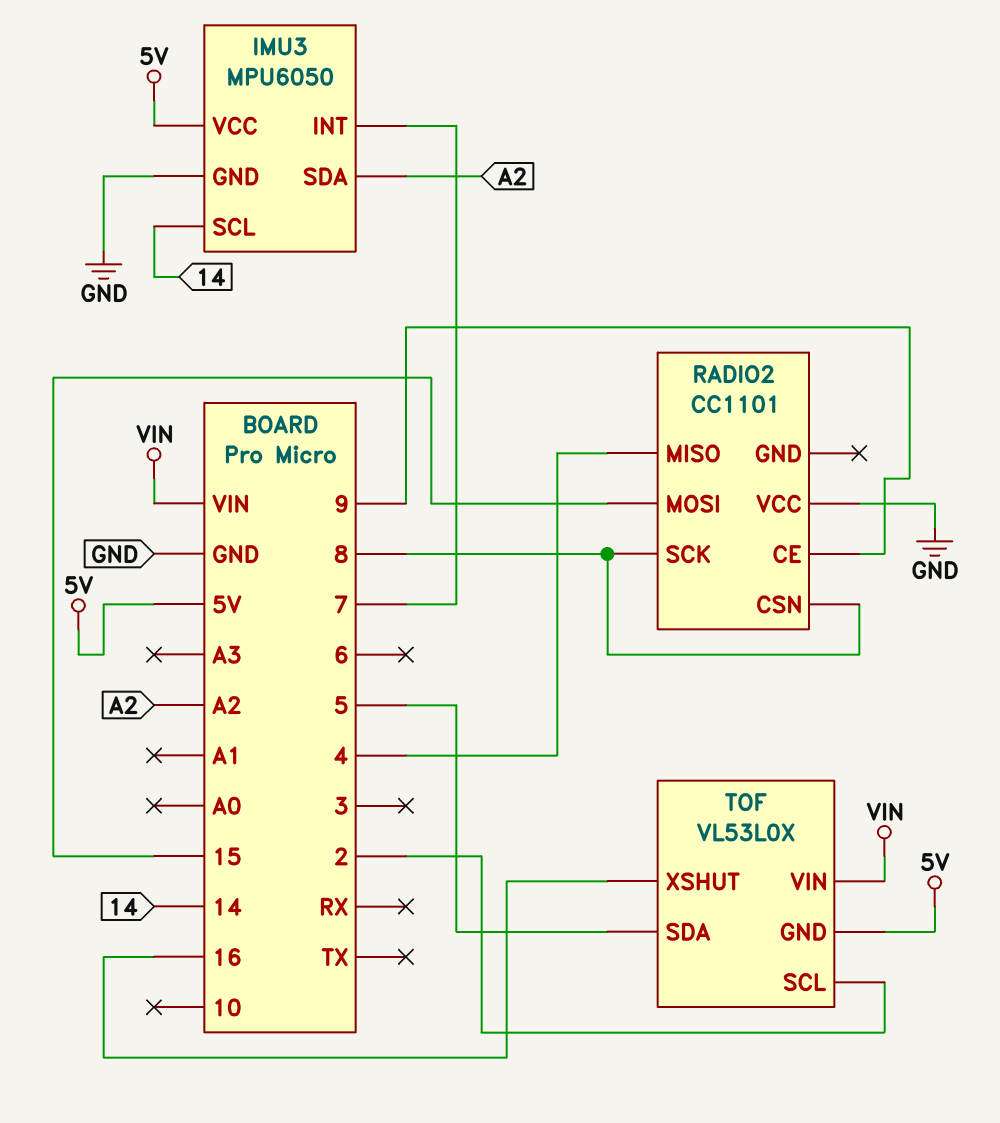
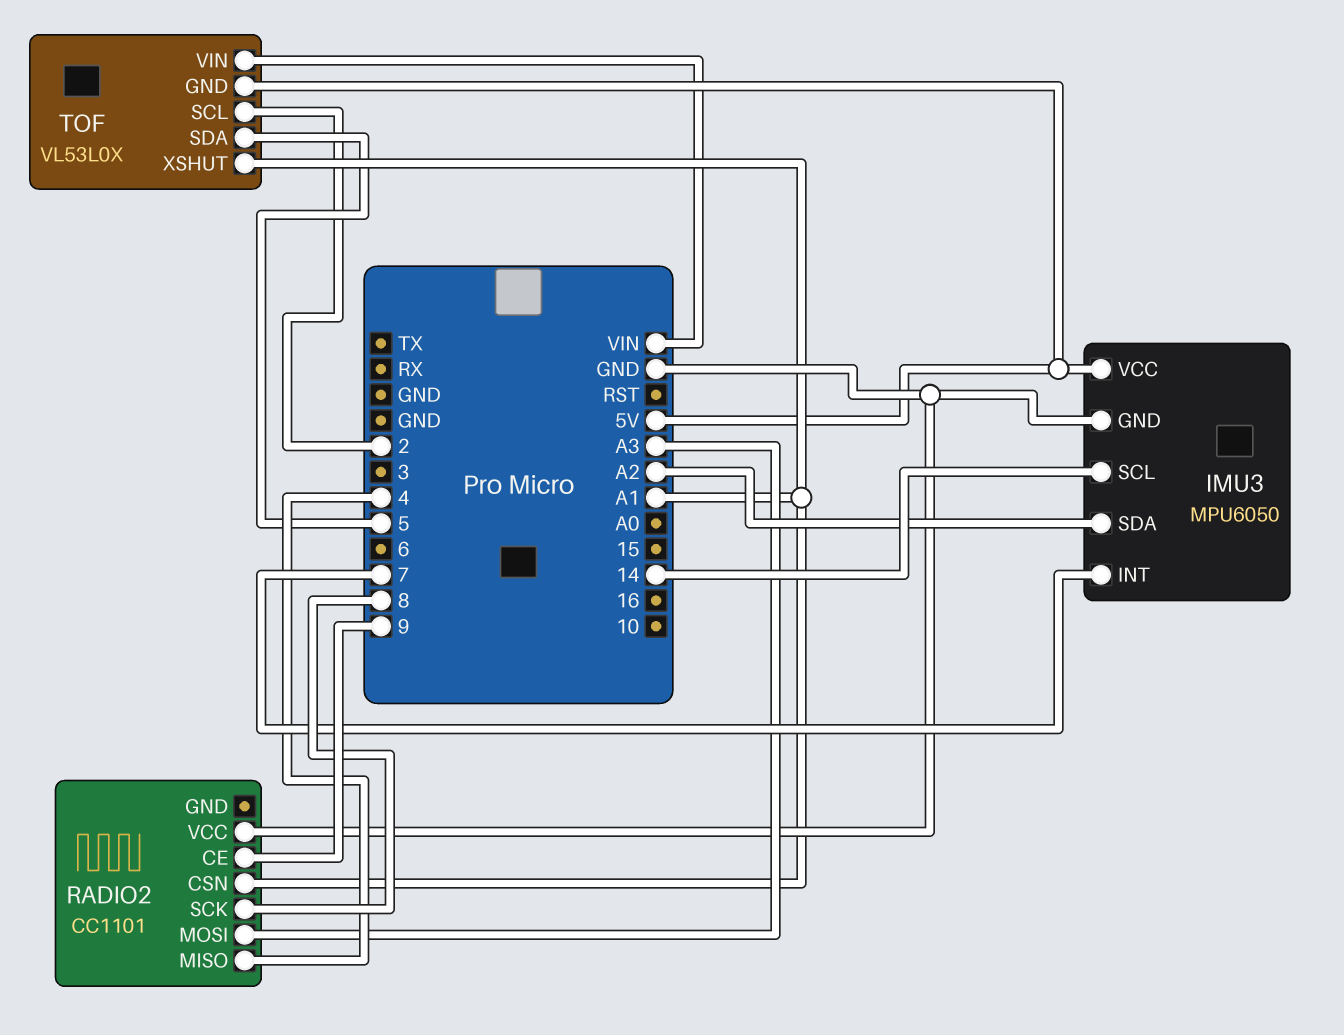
RADIO2 pin CSN: 8 -> A1
RADIO2 pin MOSI: 15 -> A3
TOF pin XSHUT: 16 -> A1

